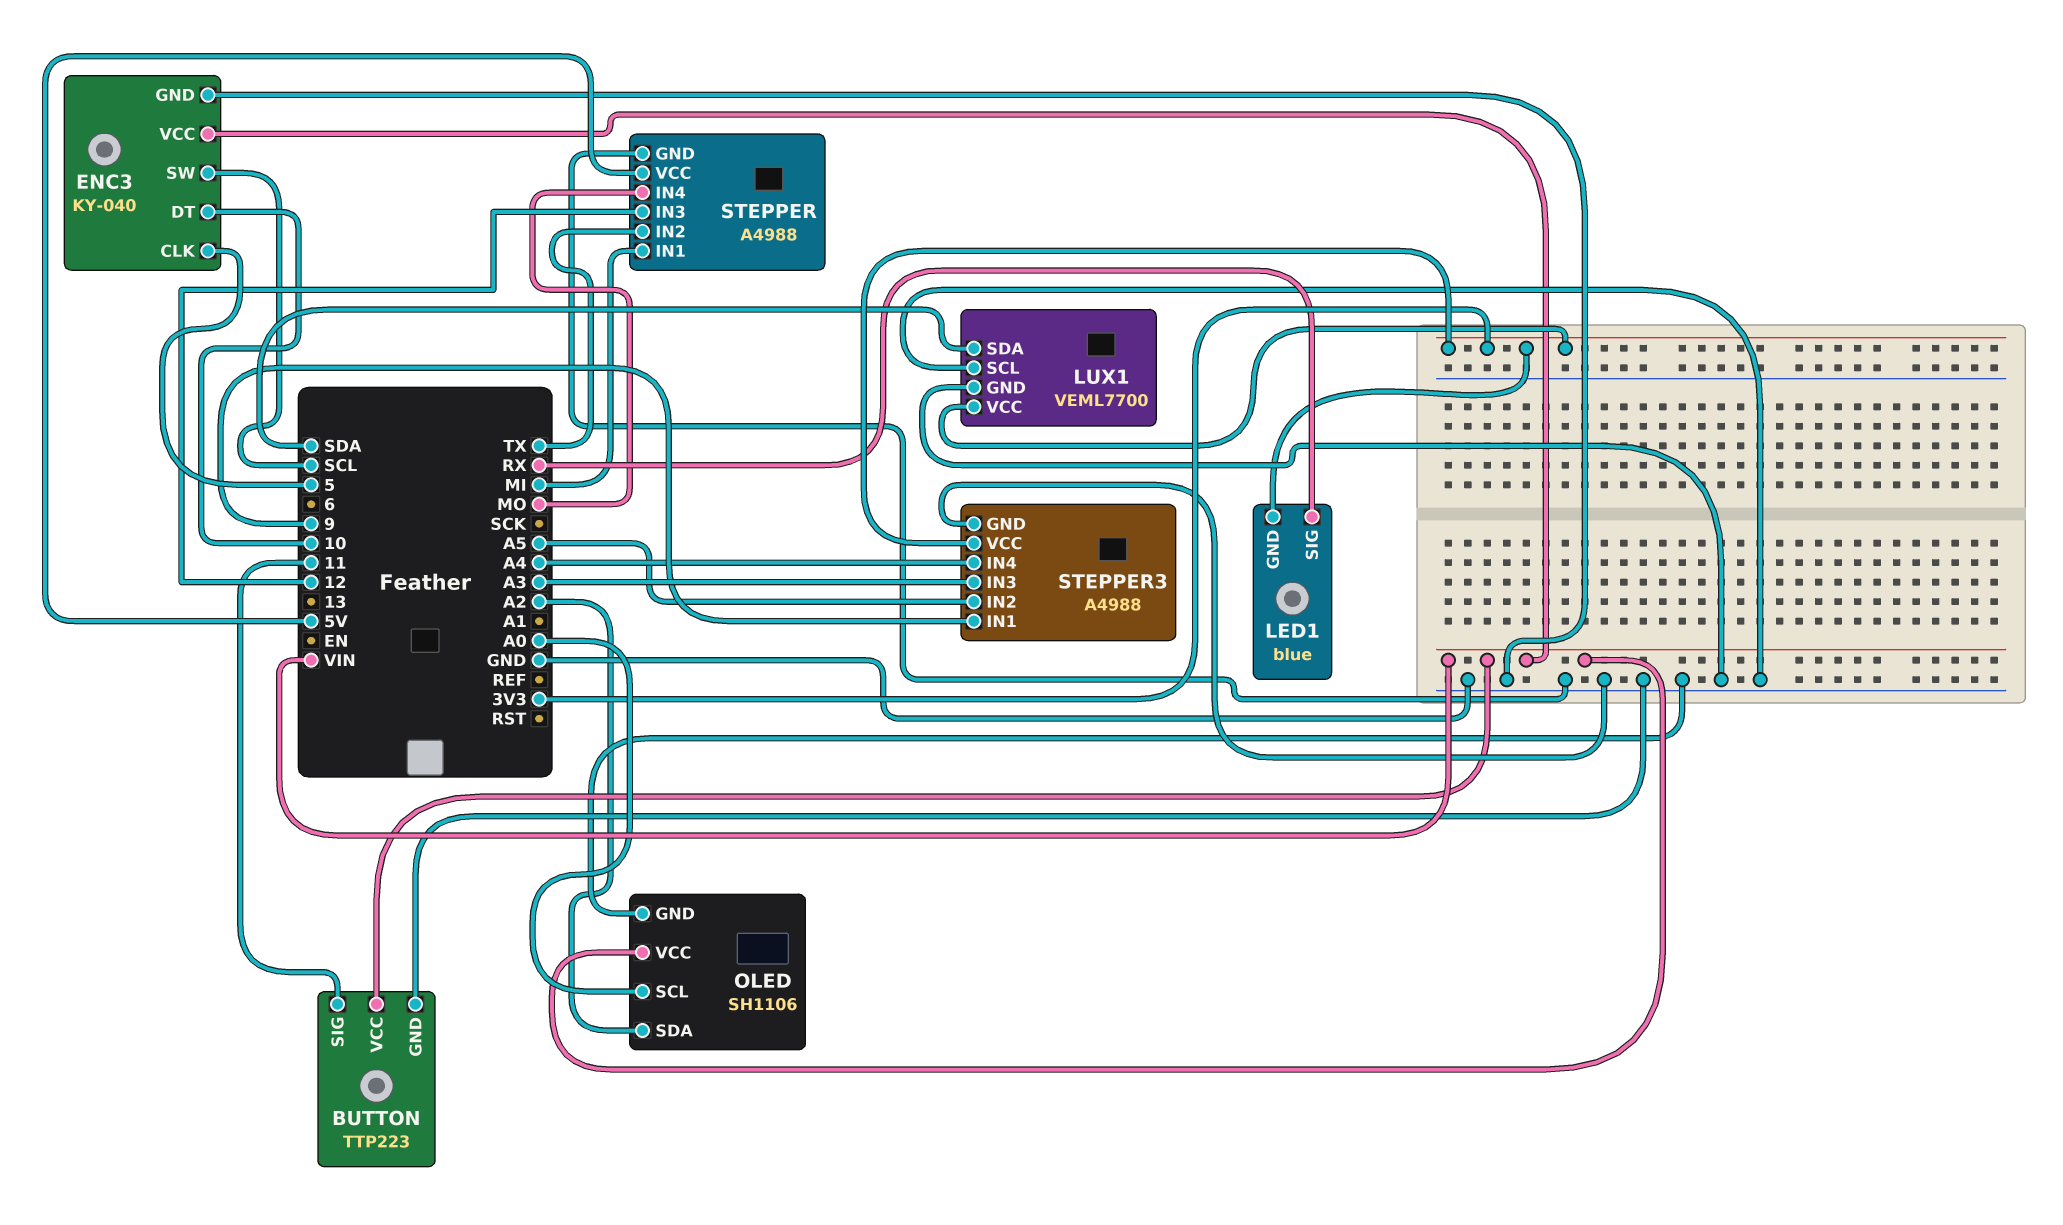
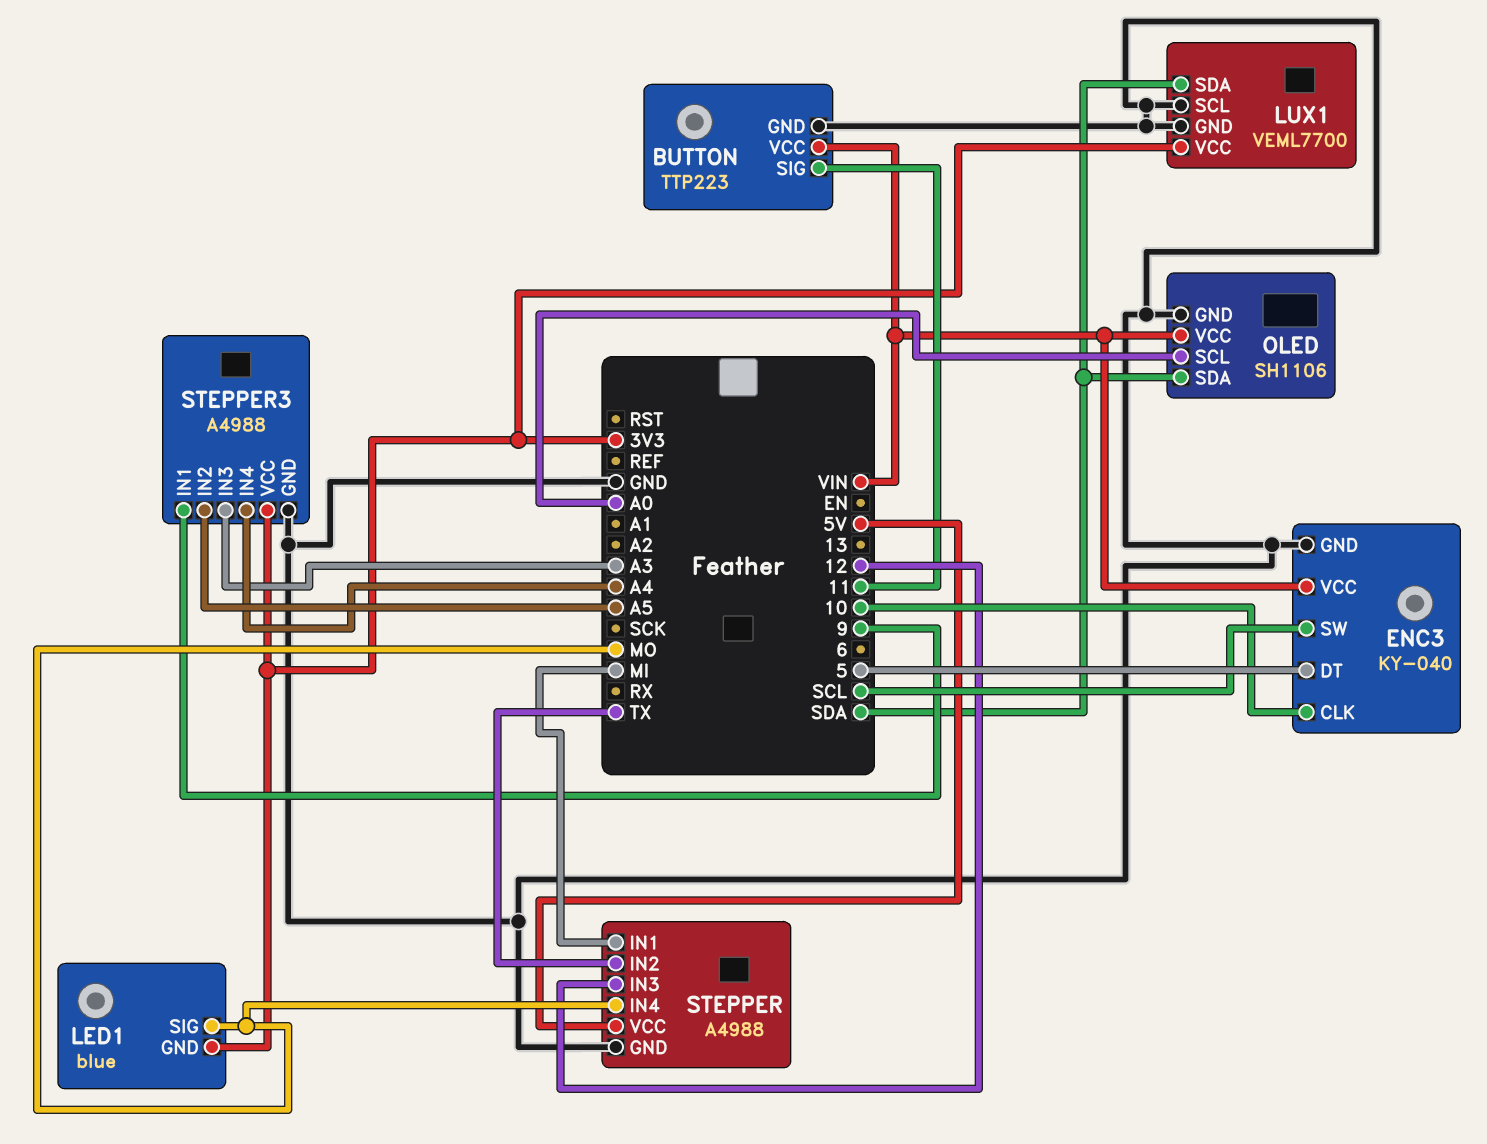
ENC3 pin CLK: 5 -> 10
ENC3 pin DT: 10 -> 5
LED1 pin SIG: RX -> MO
OLED pin SDA: A2 -> SDA

